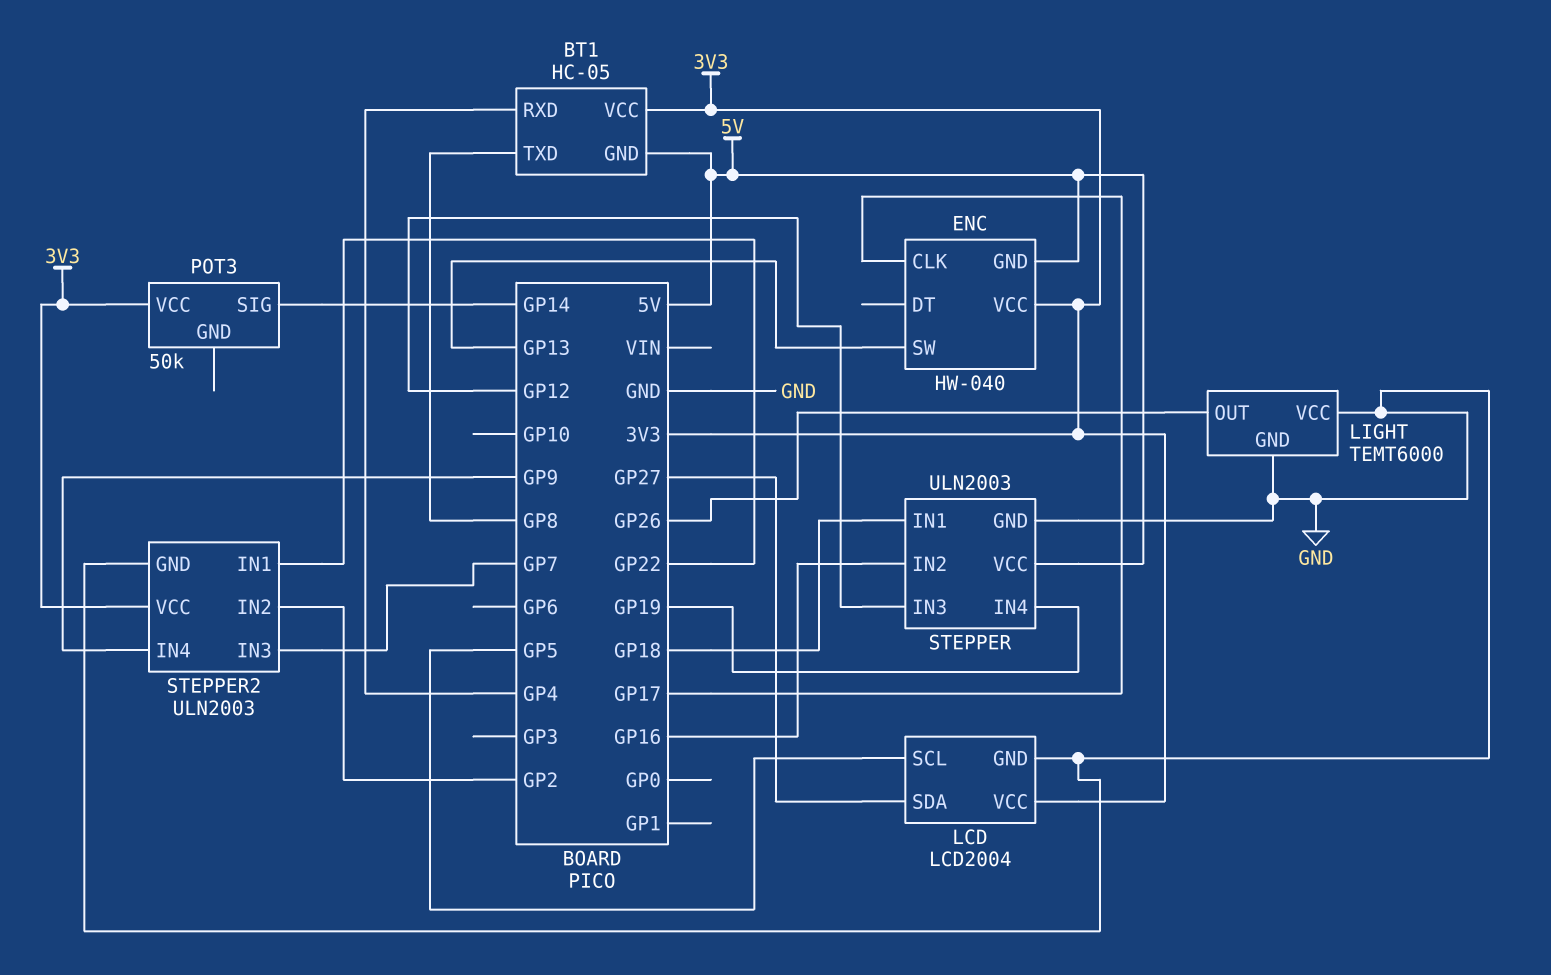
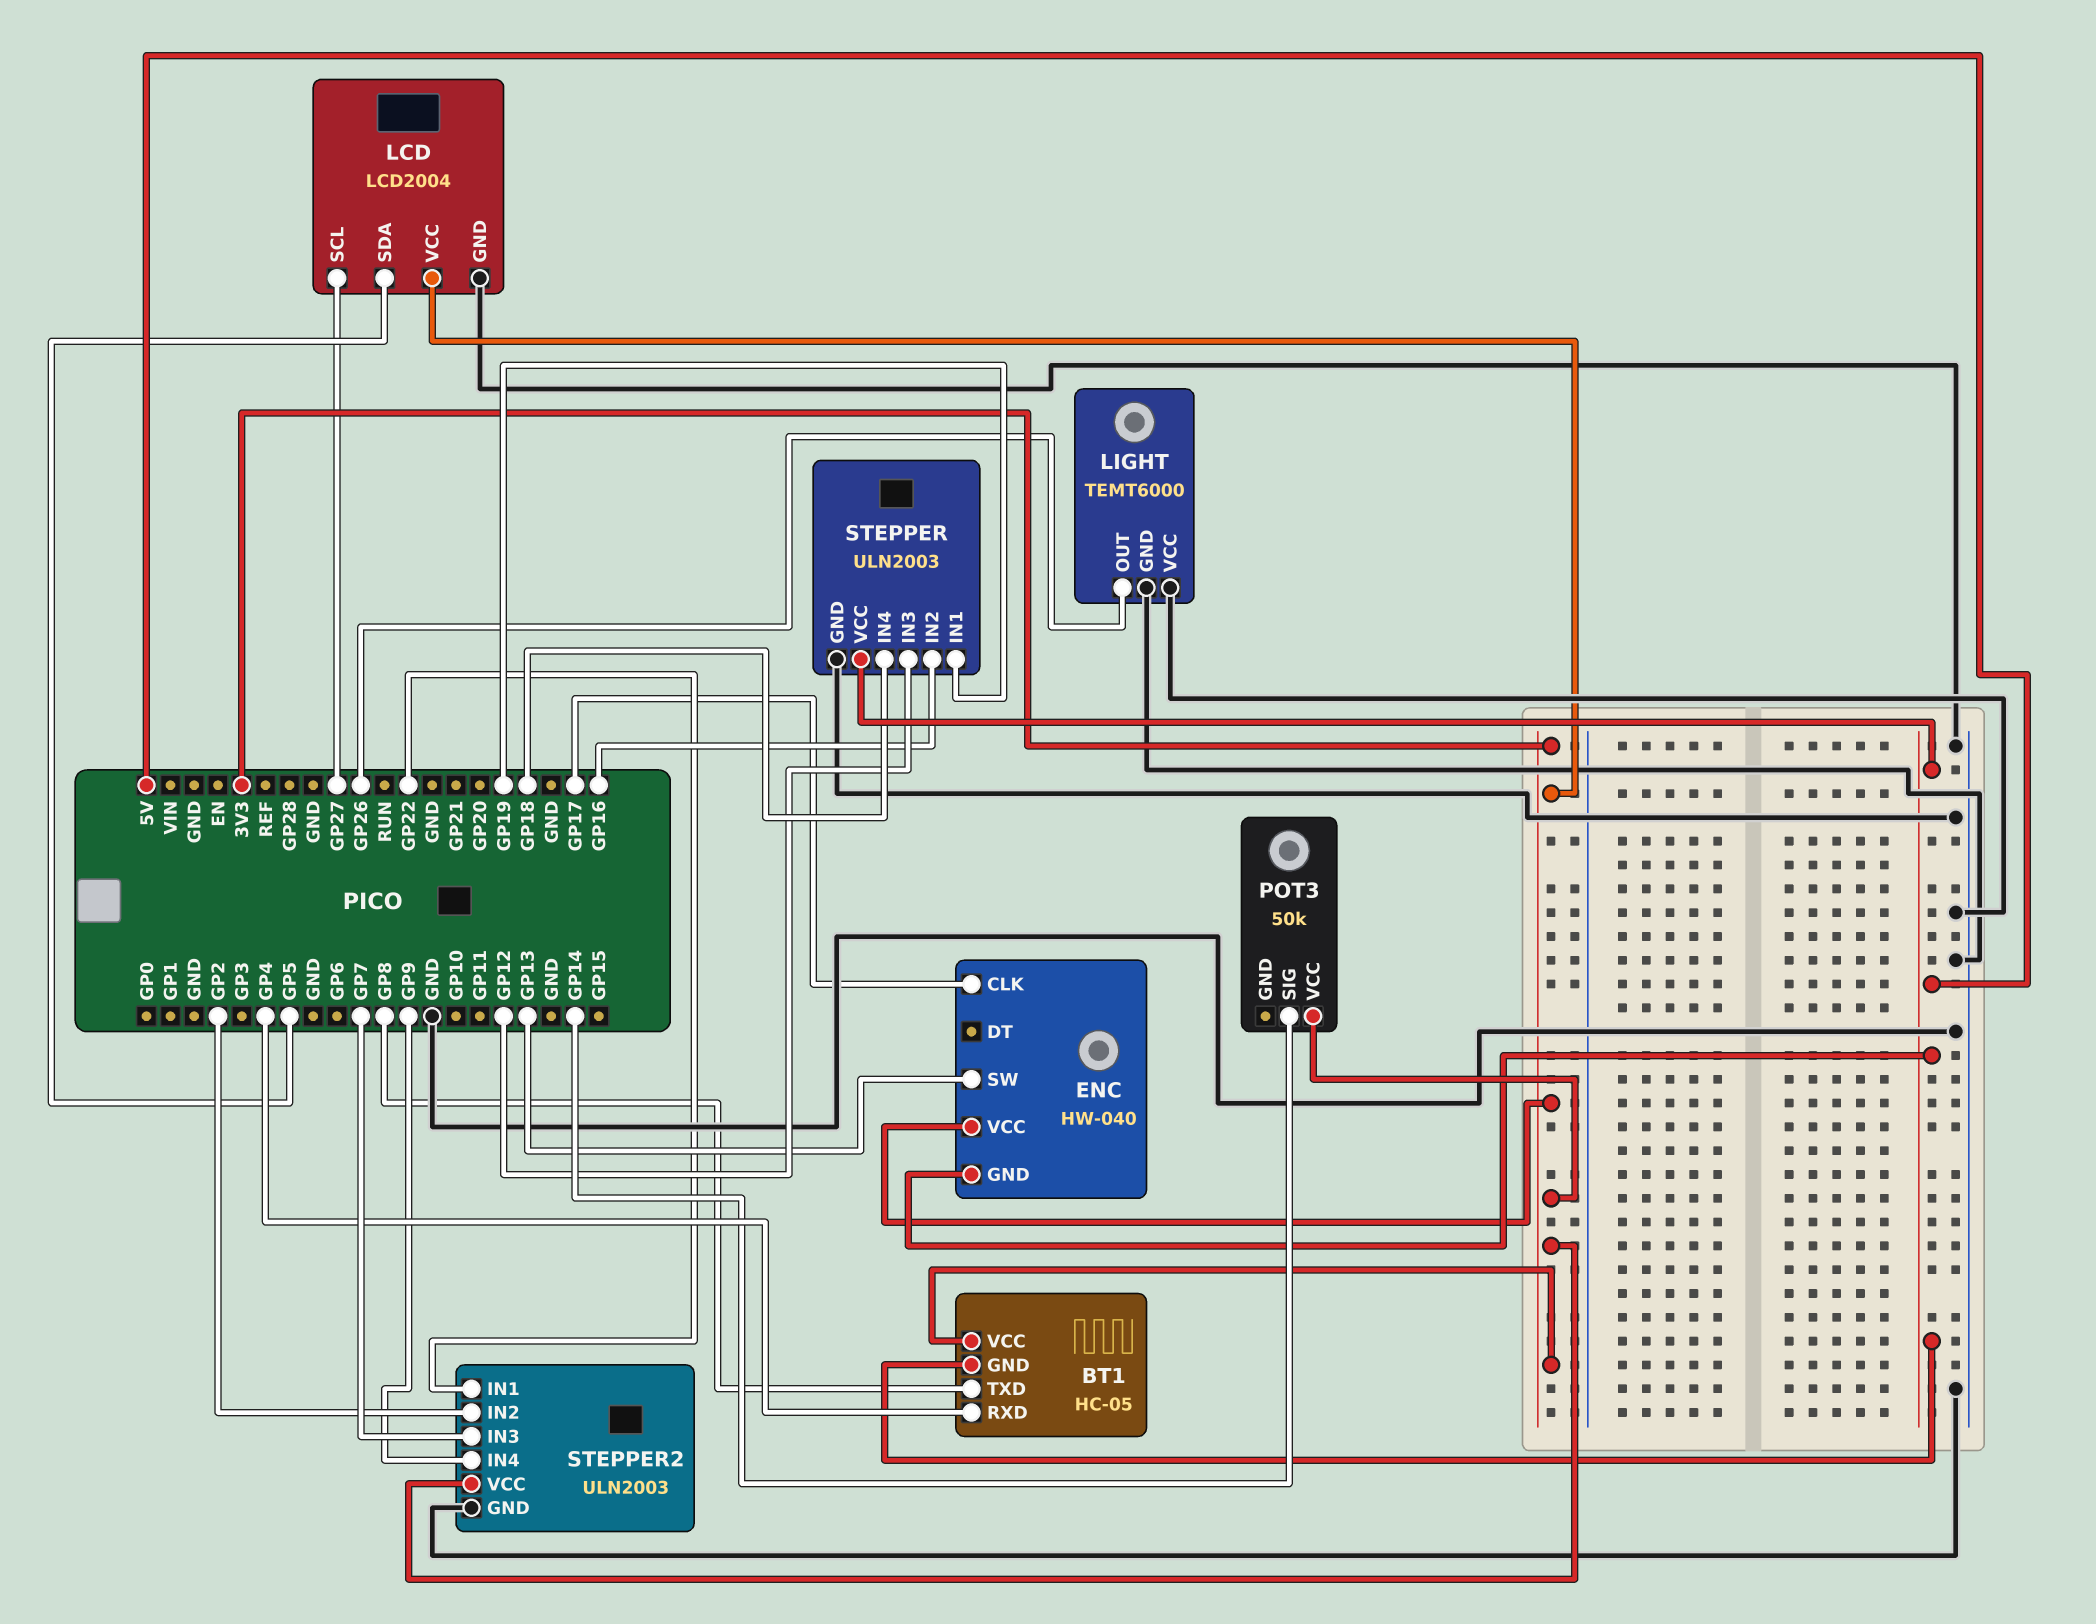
LCD pin SCL: GP5 -> GP27
LCD pin SDA: GP27 -> GP5
STEPPER pin IN1: GP18 -> GP19
STEPPER pin IN4: GP19 -> GP18

